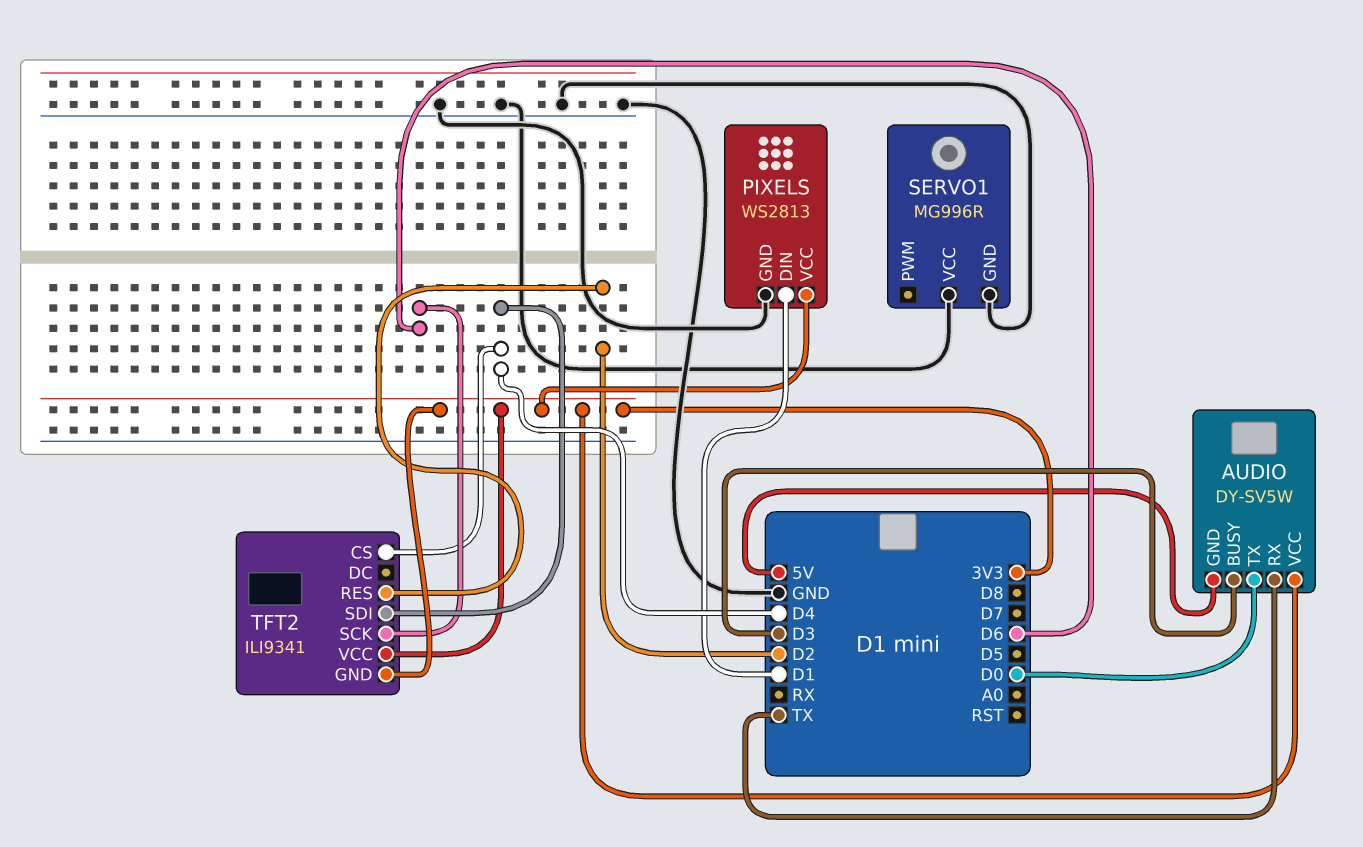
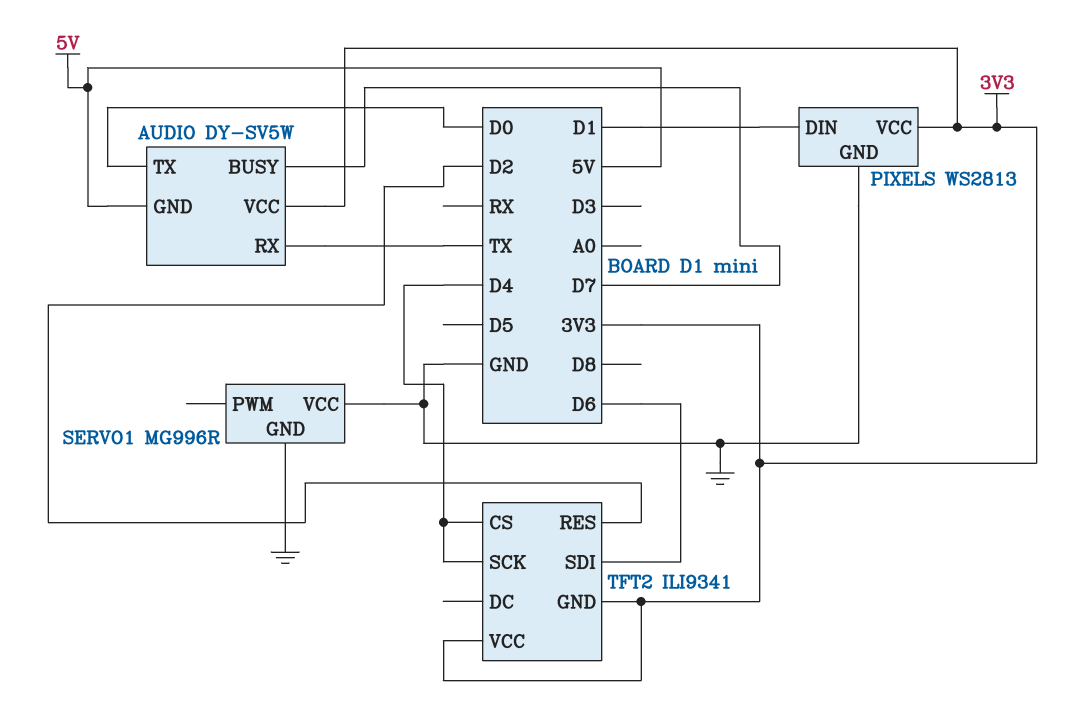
AUDIO pin BUSY: D3 -> D7
TFT2 pin SCK: D6 -> D4
TFT2 pin SDI: D4 -> D6

